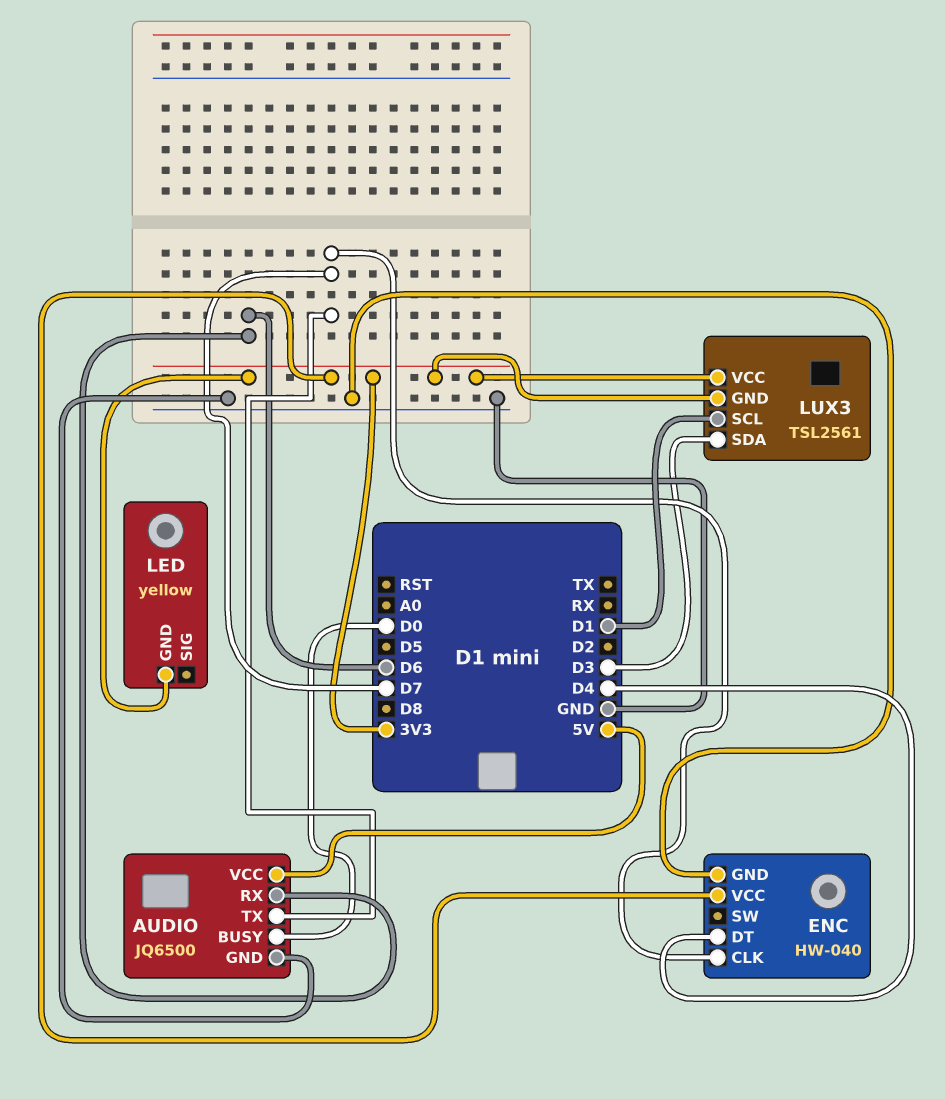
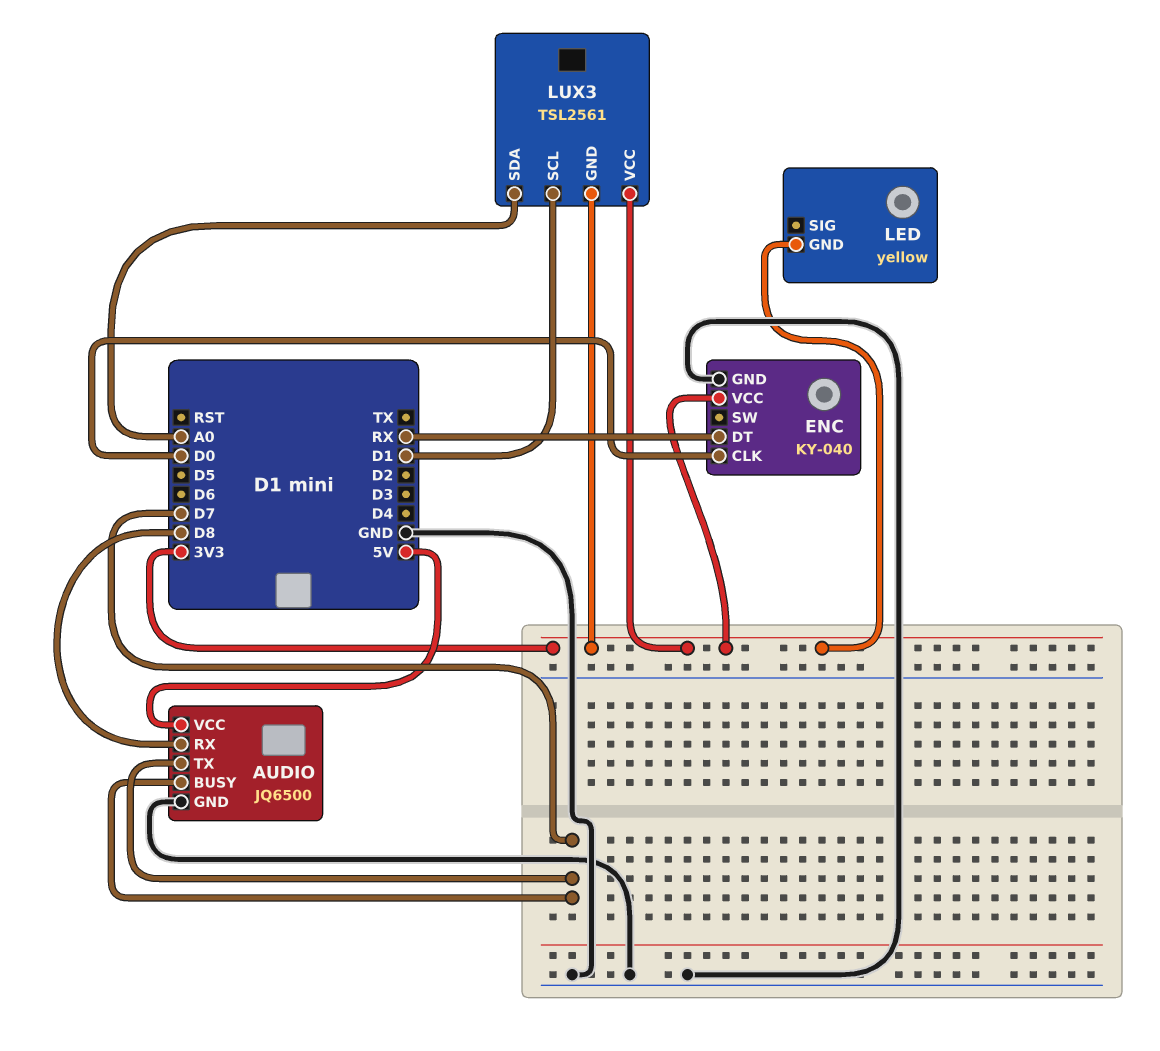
AUDIO pin BUSY: D0 -> D7
AUDIO pin RX: D6 -> D8
ENC: HW-040 -> KY-040
ENC pin CLK: D7 -> D0
ENC pin DT: D4 -> RX
LUX3 pin SDA: D3 -> A0

